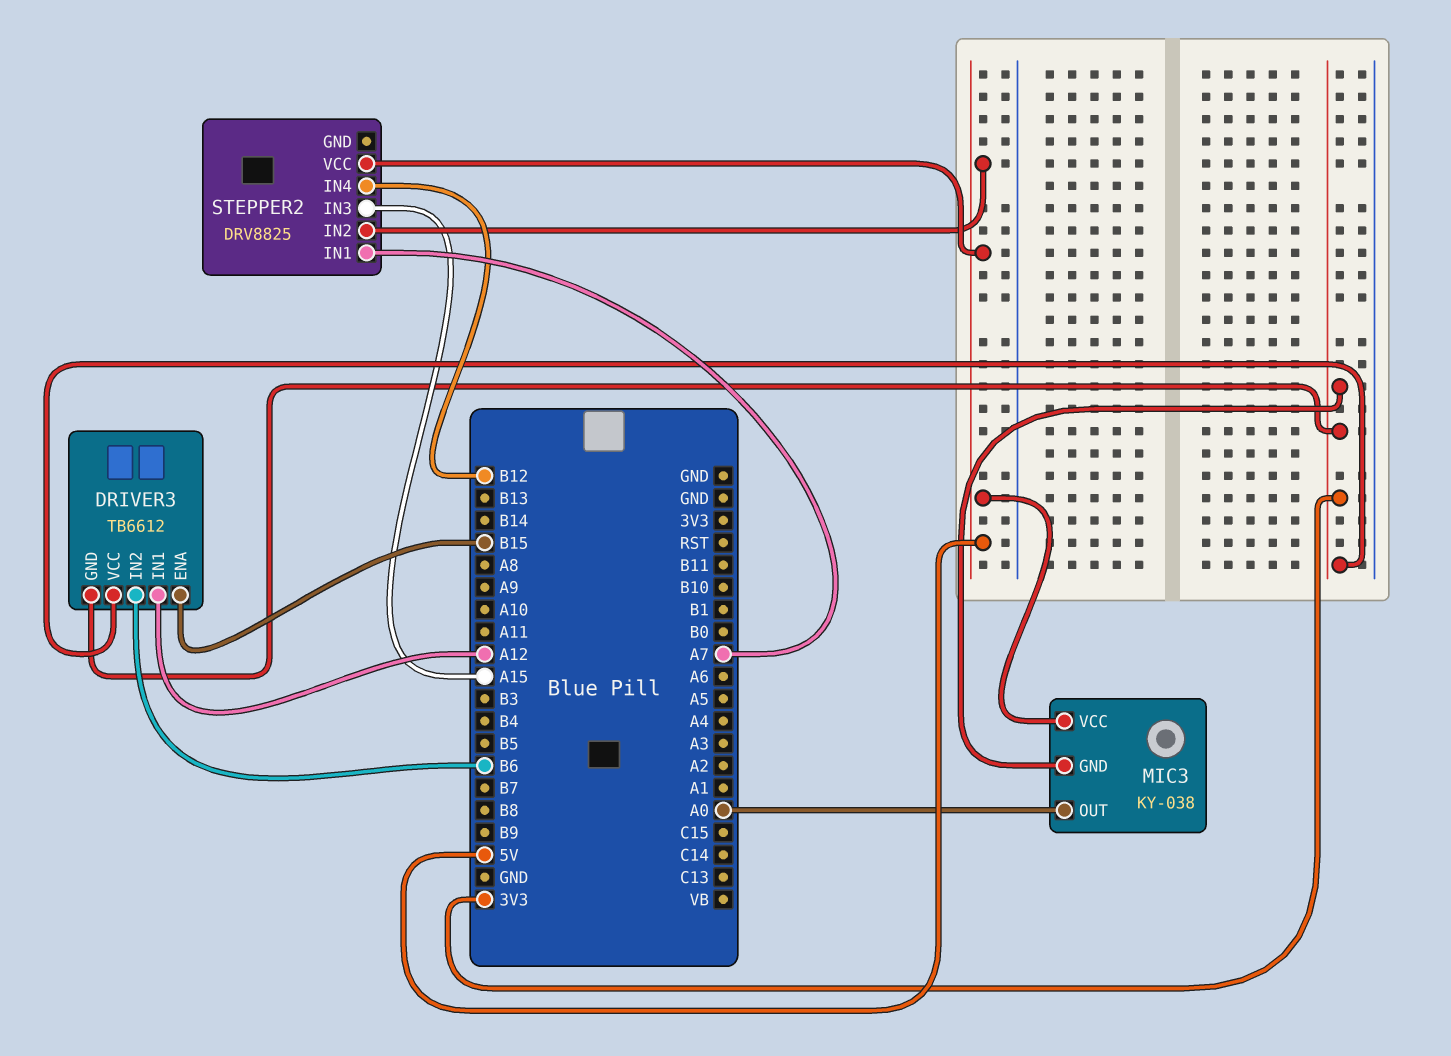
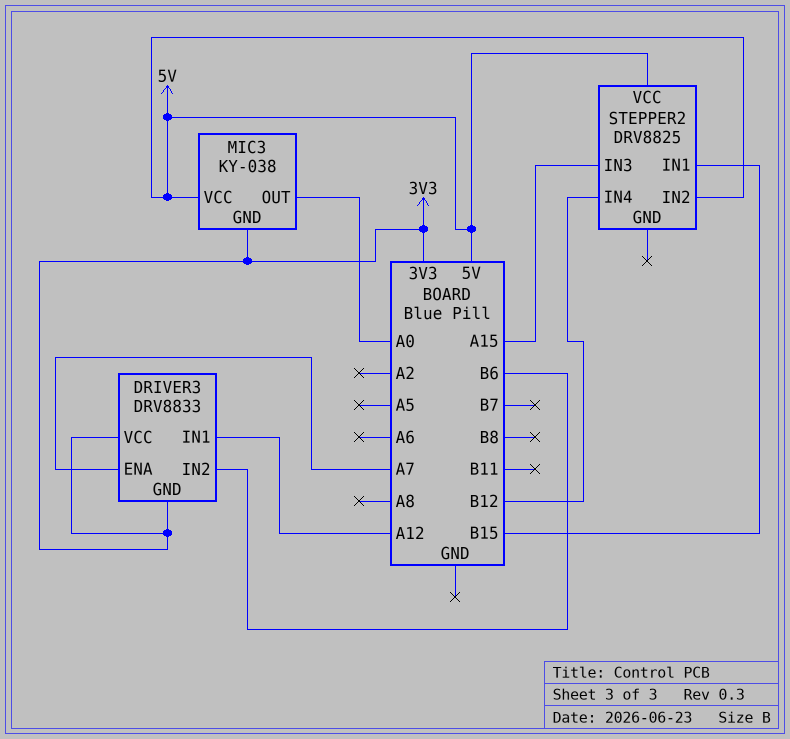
DRIVER3: TB6612 -> DRV8833
DRIVER3 pin ENA: B15 -> A7
STEPPER2 pin IN1: A7 -> B15

